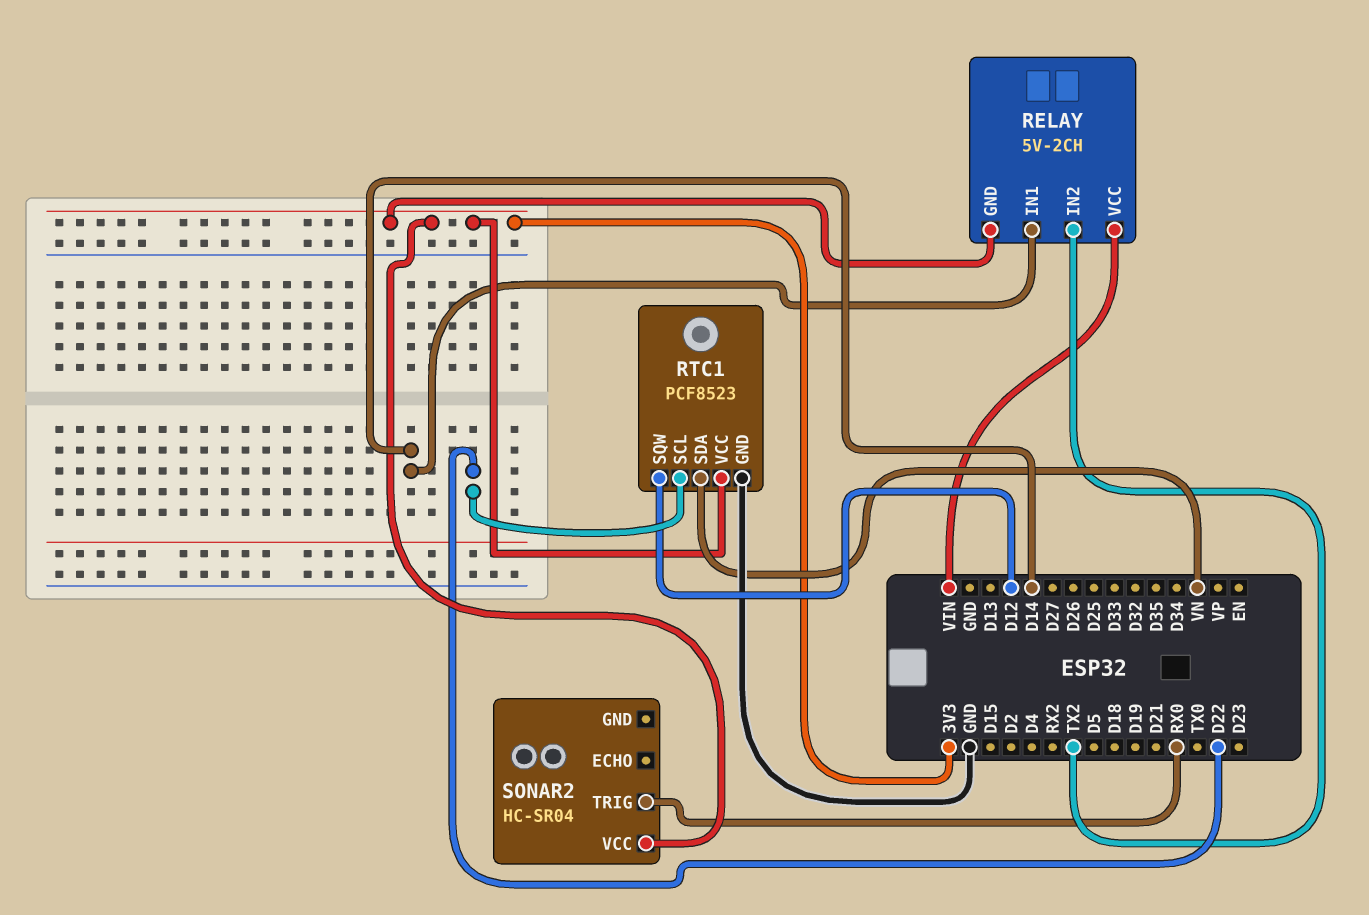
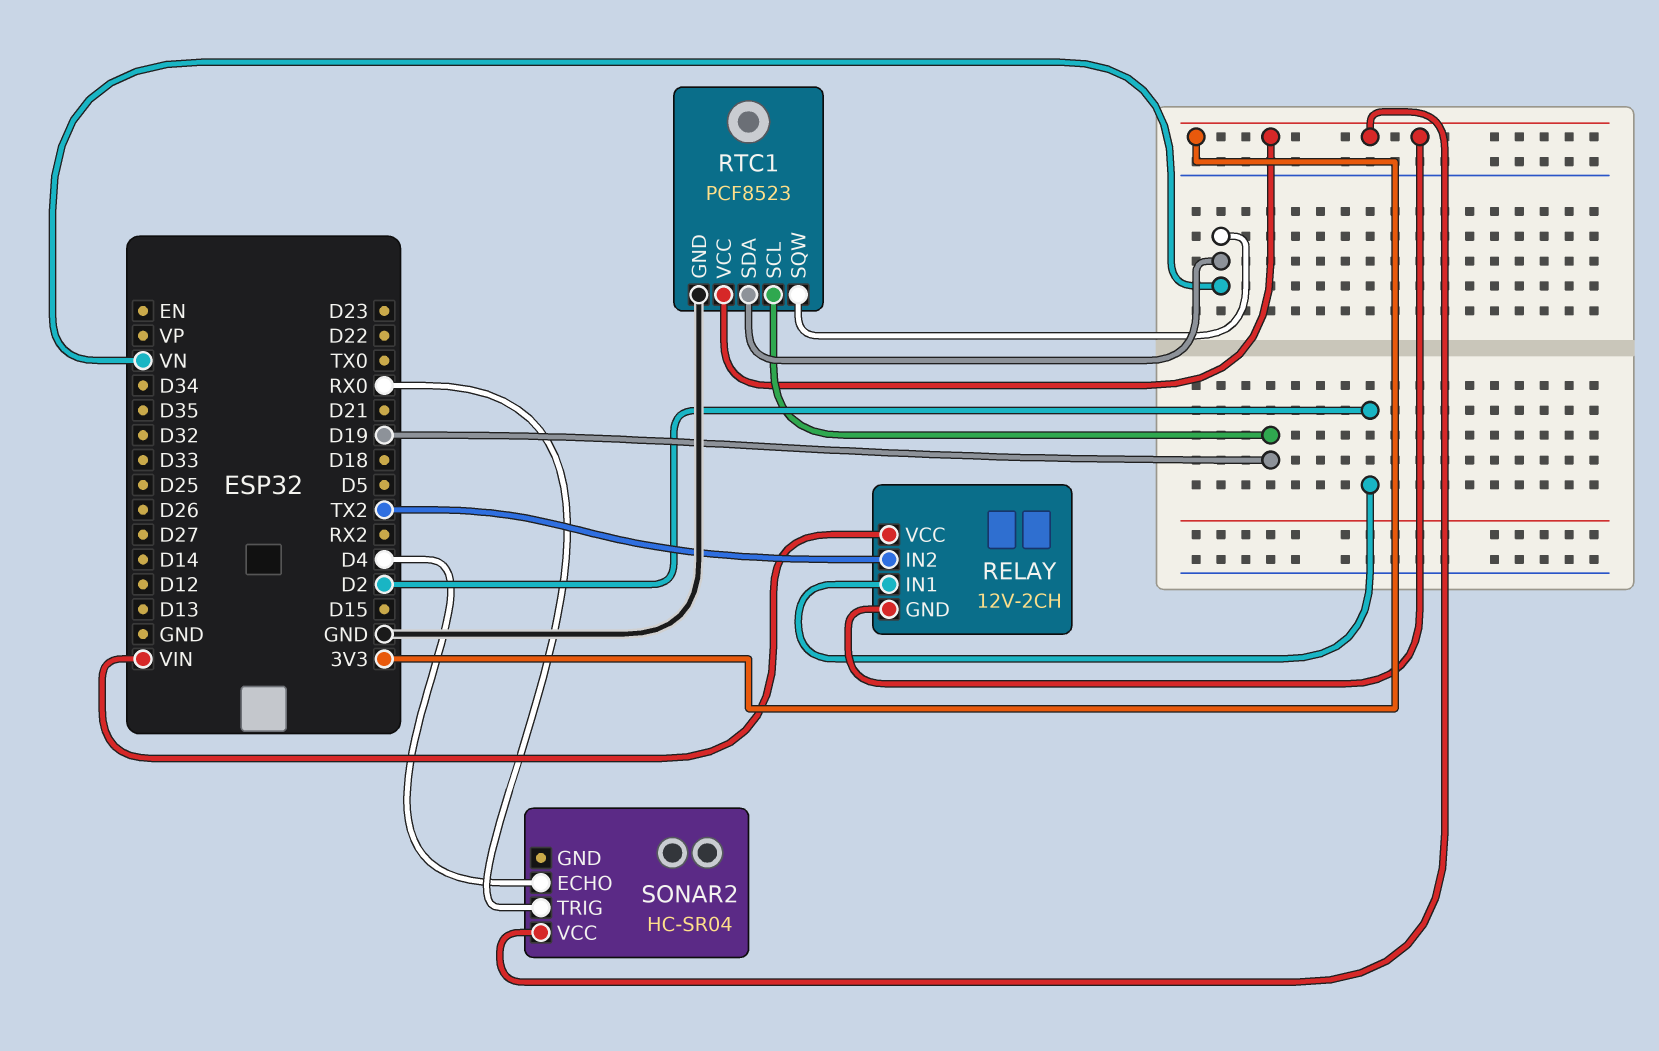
RELAY: 5V-2CH -> 12V-2CH
RELAY pin IN1: D14 -> D2
RTC1 pin SCL: D22 -> D19
RTC1 pin SQW: D12 -> VN
SONAR2 pin ECHO: none -> D4

